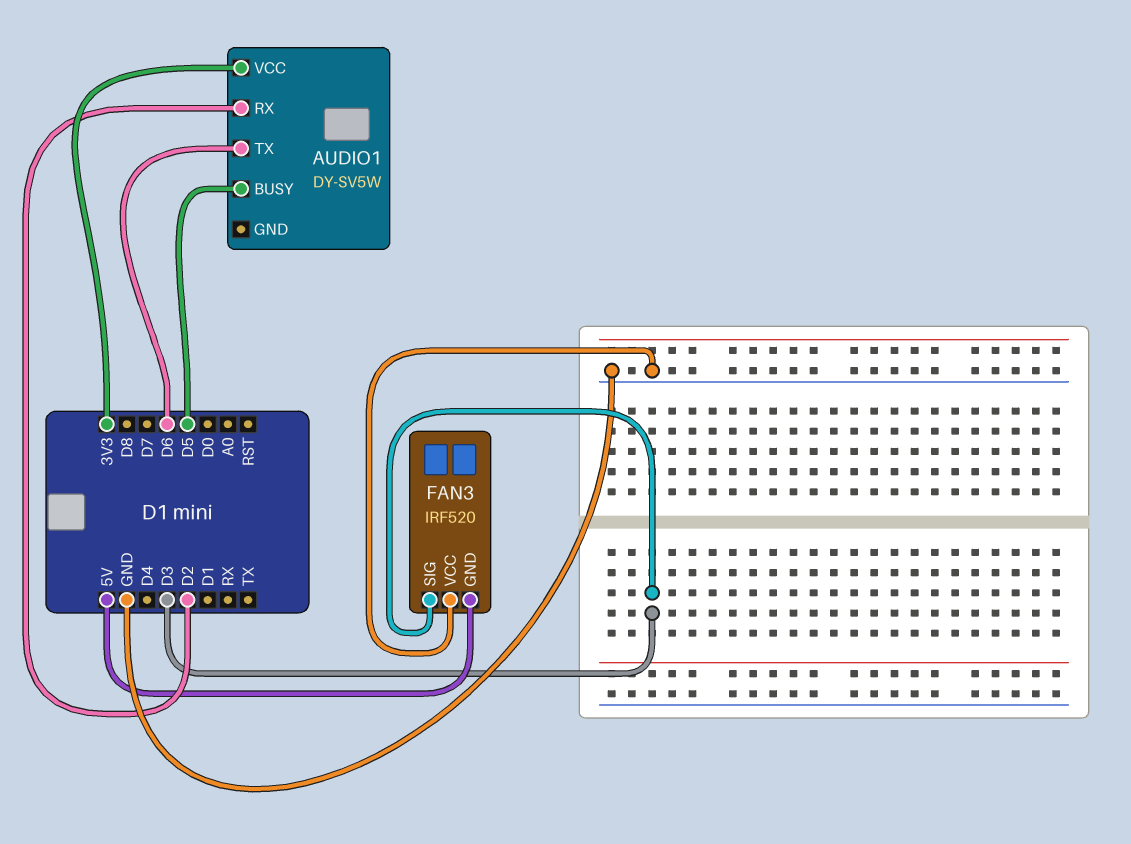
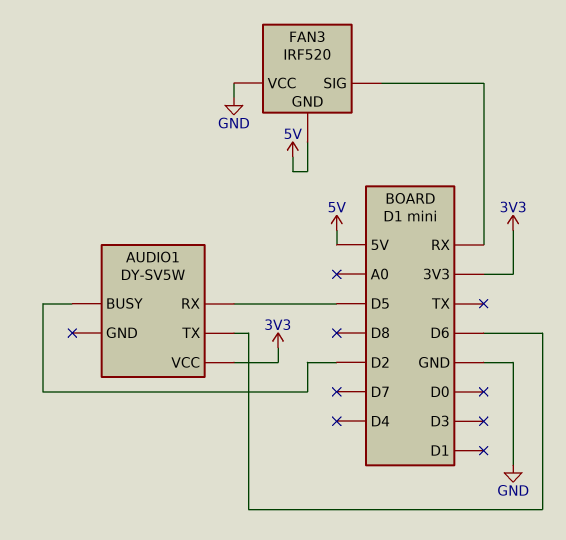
AUDIO1 pin BUSY: D5 -> D2
AUDIO1 pin RX: D2 -> D5
FAN3 pin SIG: D3 -> RX

